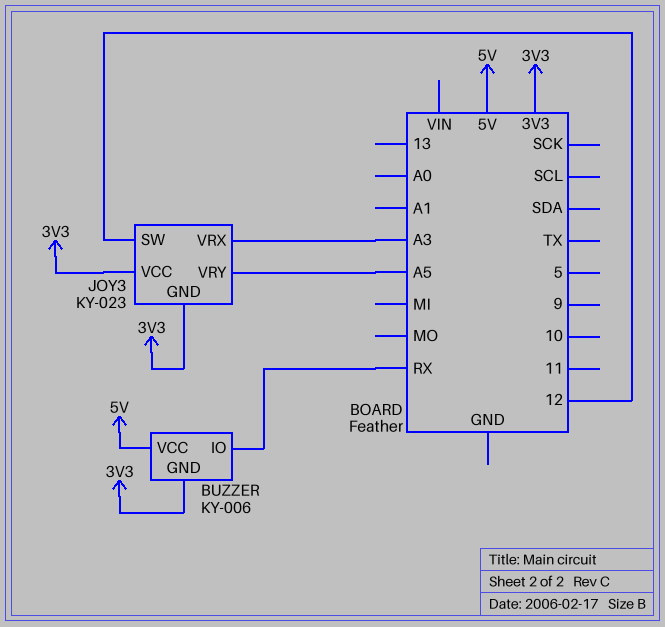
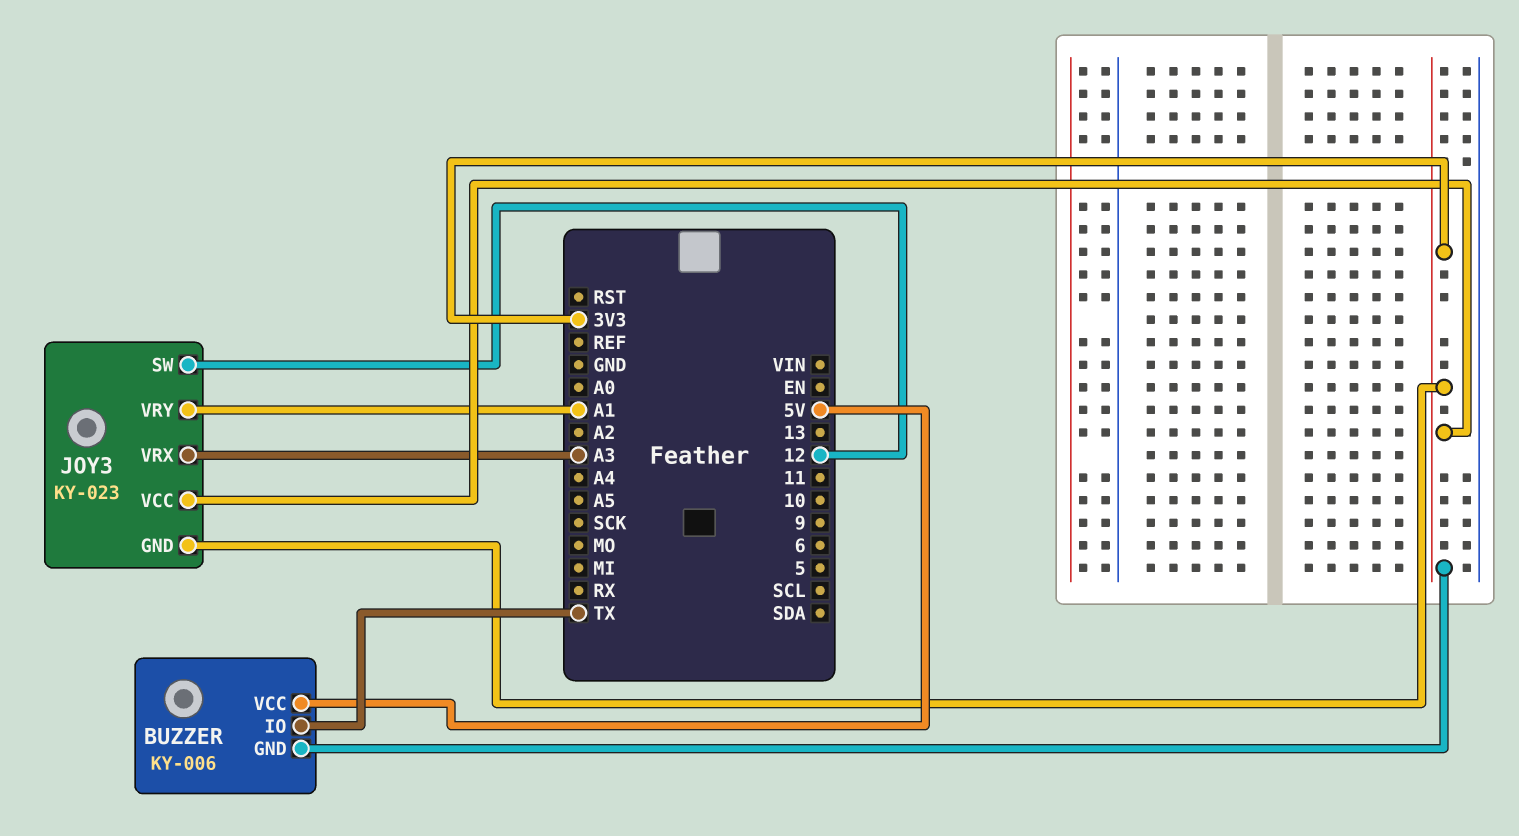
BUZZER pin IO: RX -> TX
JOY3 pin VRY: A5 -> A1

